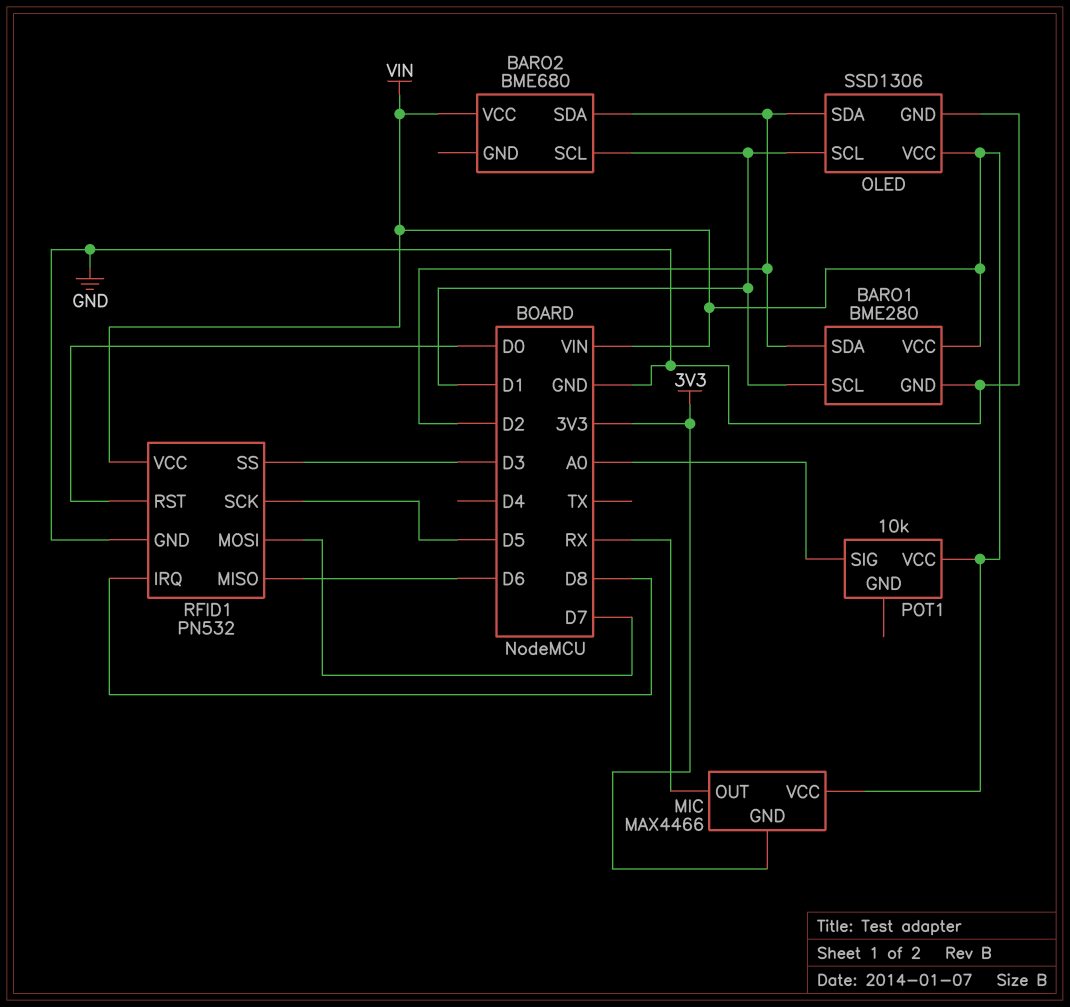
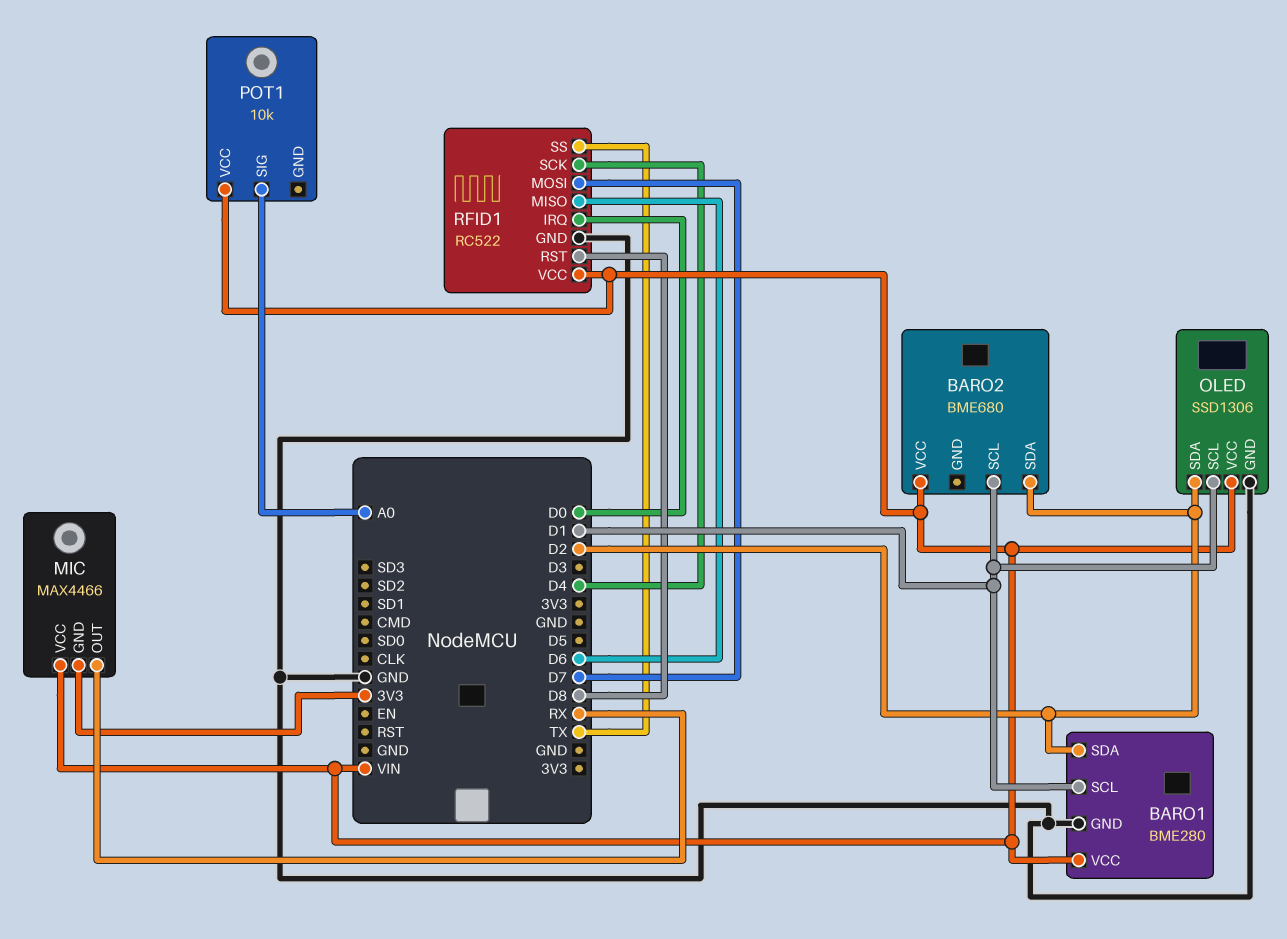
RFID1: PN532 -> RC522
RFID1 pin IRQ: D8 -> D0
RFID1 pin RST: D0 -> D8
RFID1 pin SCK: D5 -> D4
RFID1 pin SS: D3 -> TX

